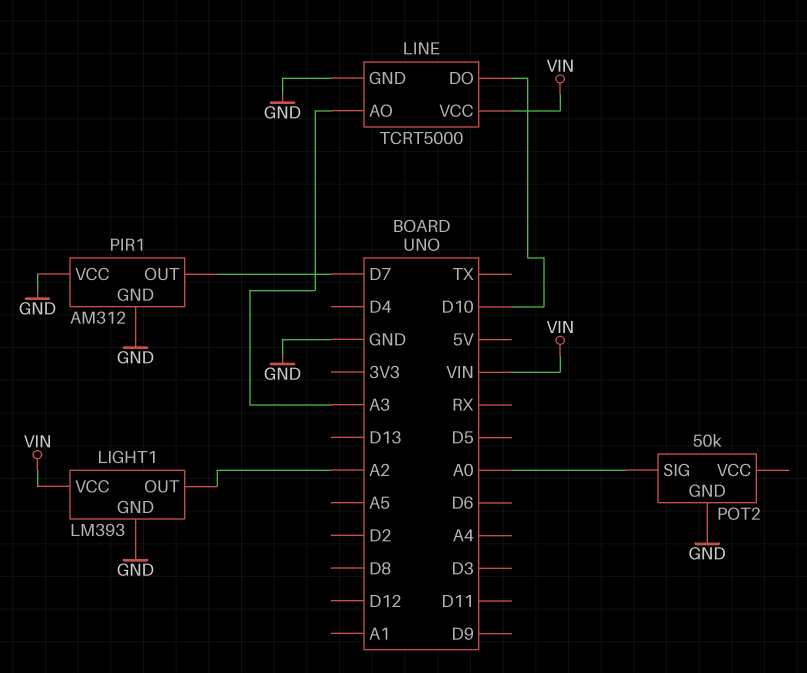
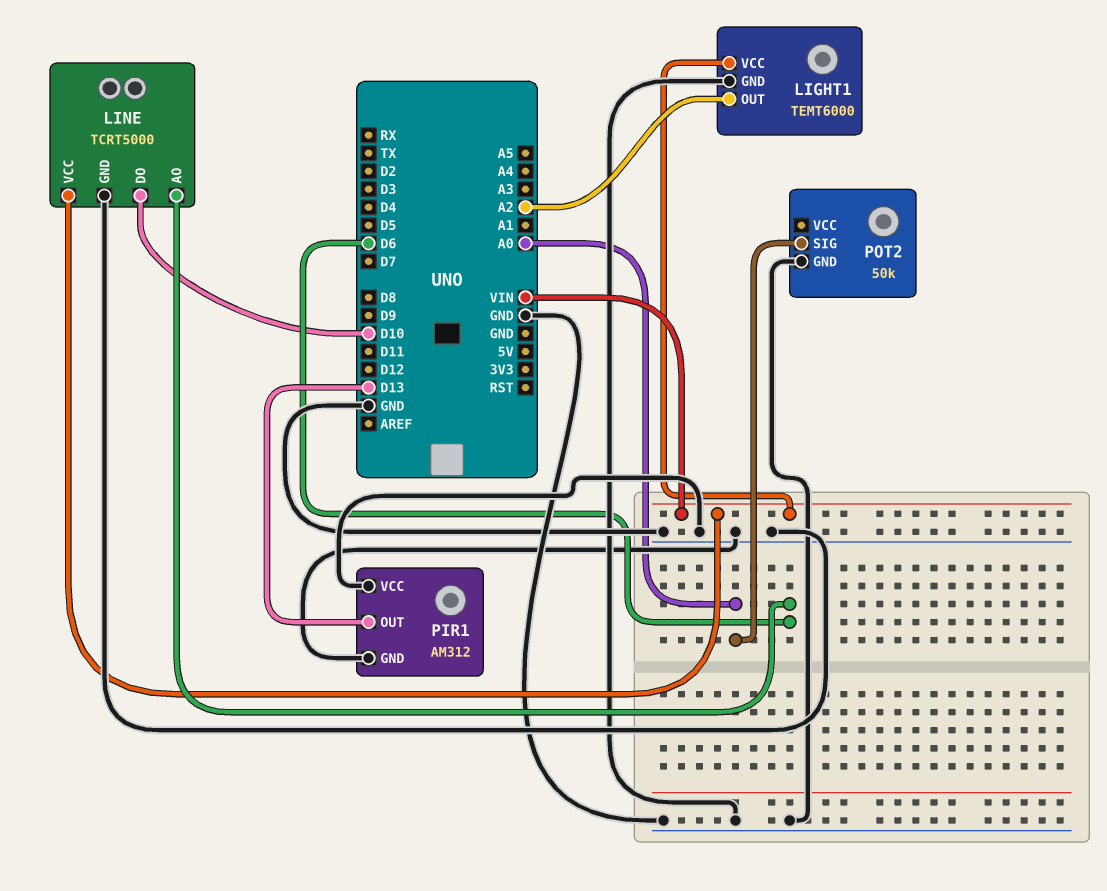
LIGHT1: LM393 -> TEMT6000
LINE pin AO: A3 -> D6
PIR1 pin OUT: D7 -> D13

